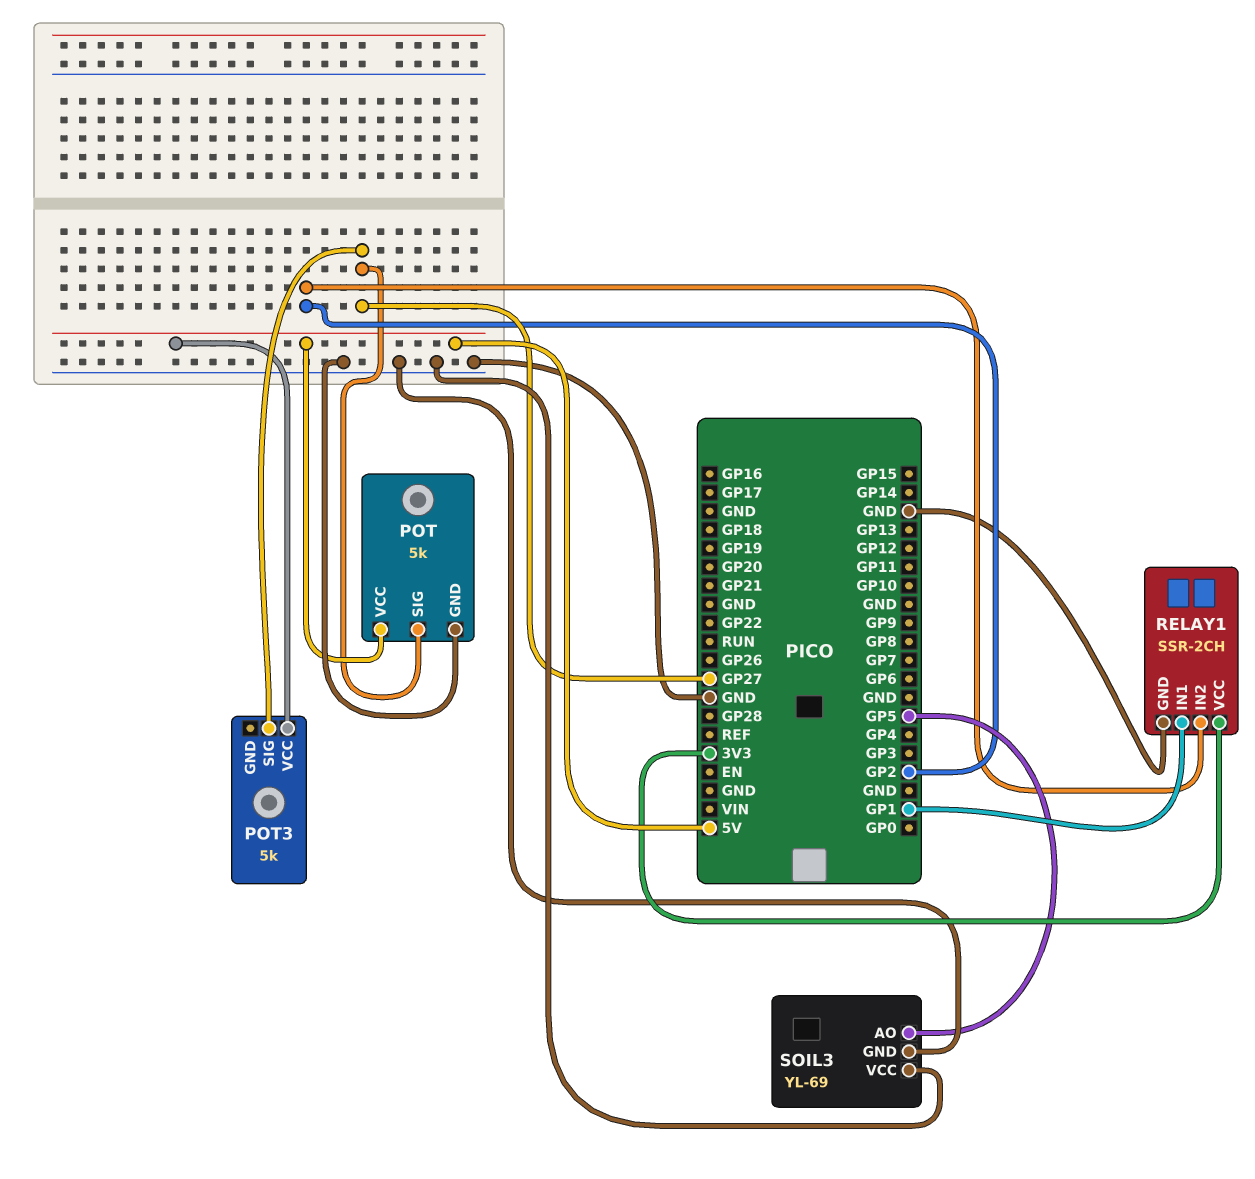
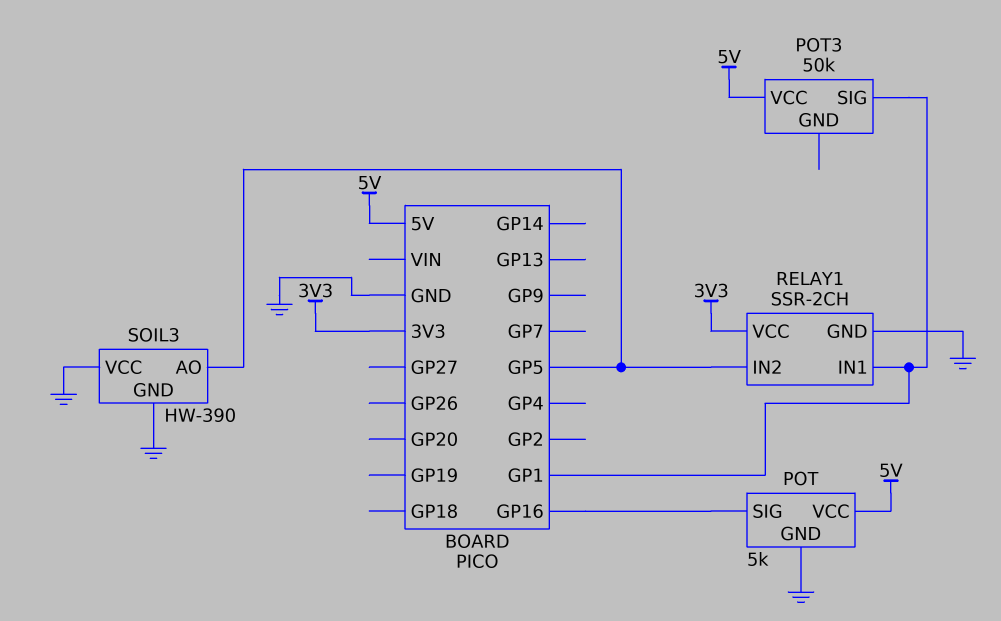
POT pin SIG: GP27 -> GP16
POT3: 5k -> 50k
POT3 pin SIG: GP27 -> GP1
RELAY1 pin IN2: GP2 -> GP5
SOIL3: YL-69 -> HW-390

